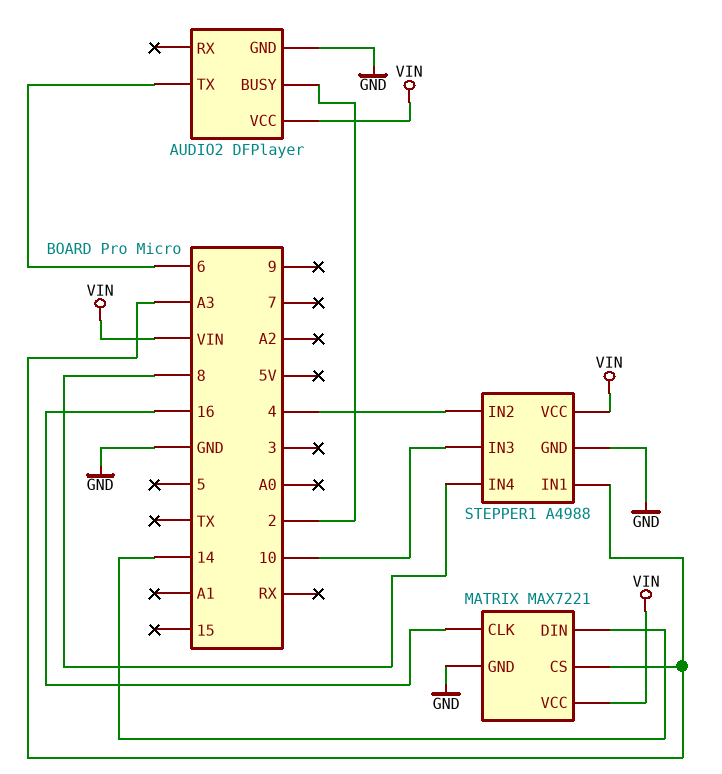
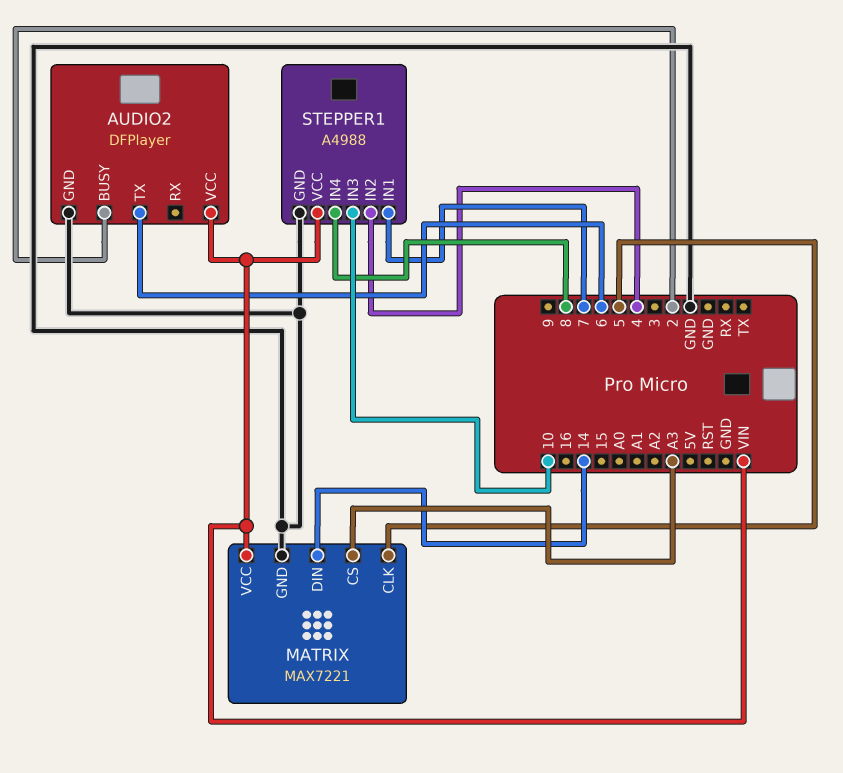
MATRIX pin CLK: 16 -> 5
STEPPER1 pin IN1: A3 -> 7

